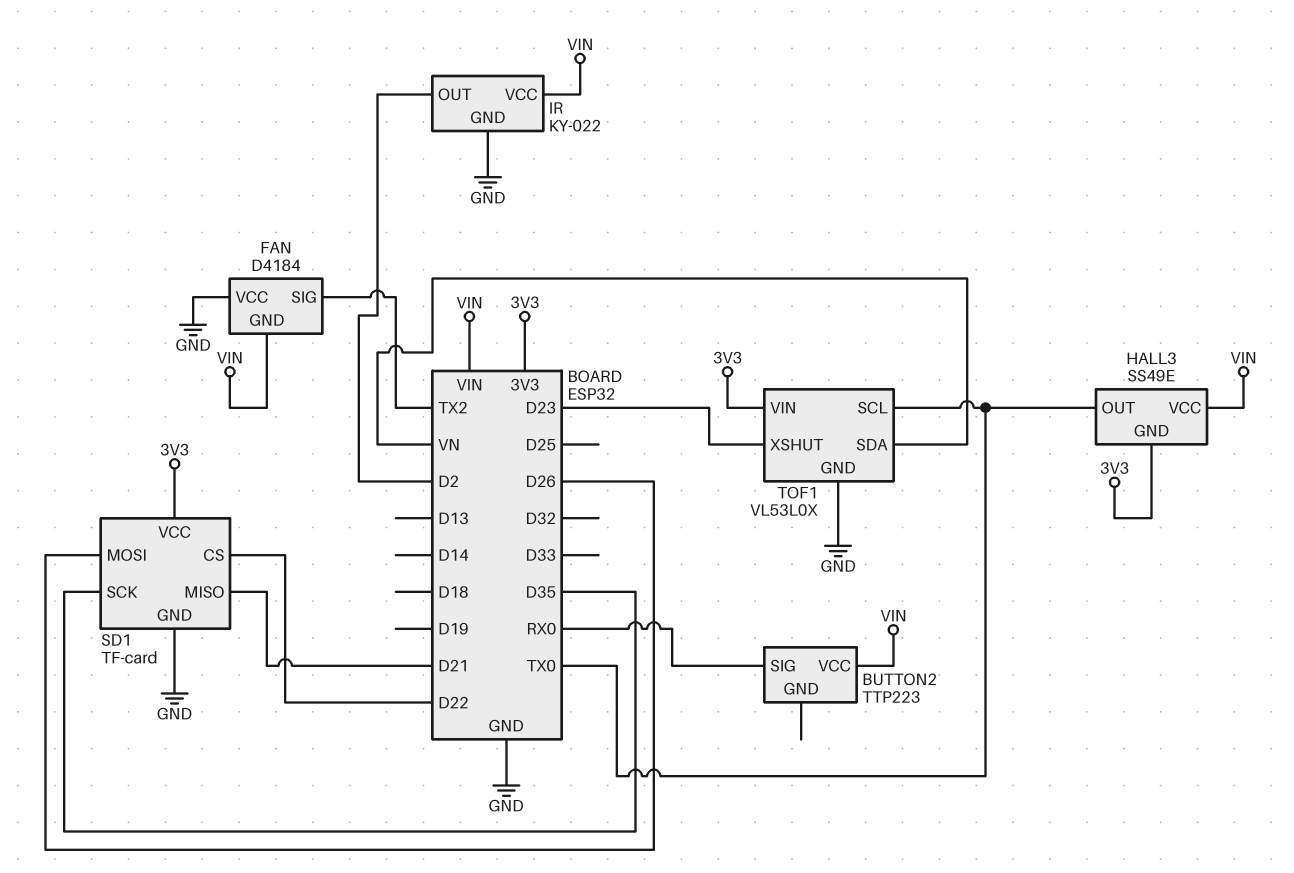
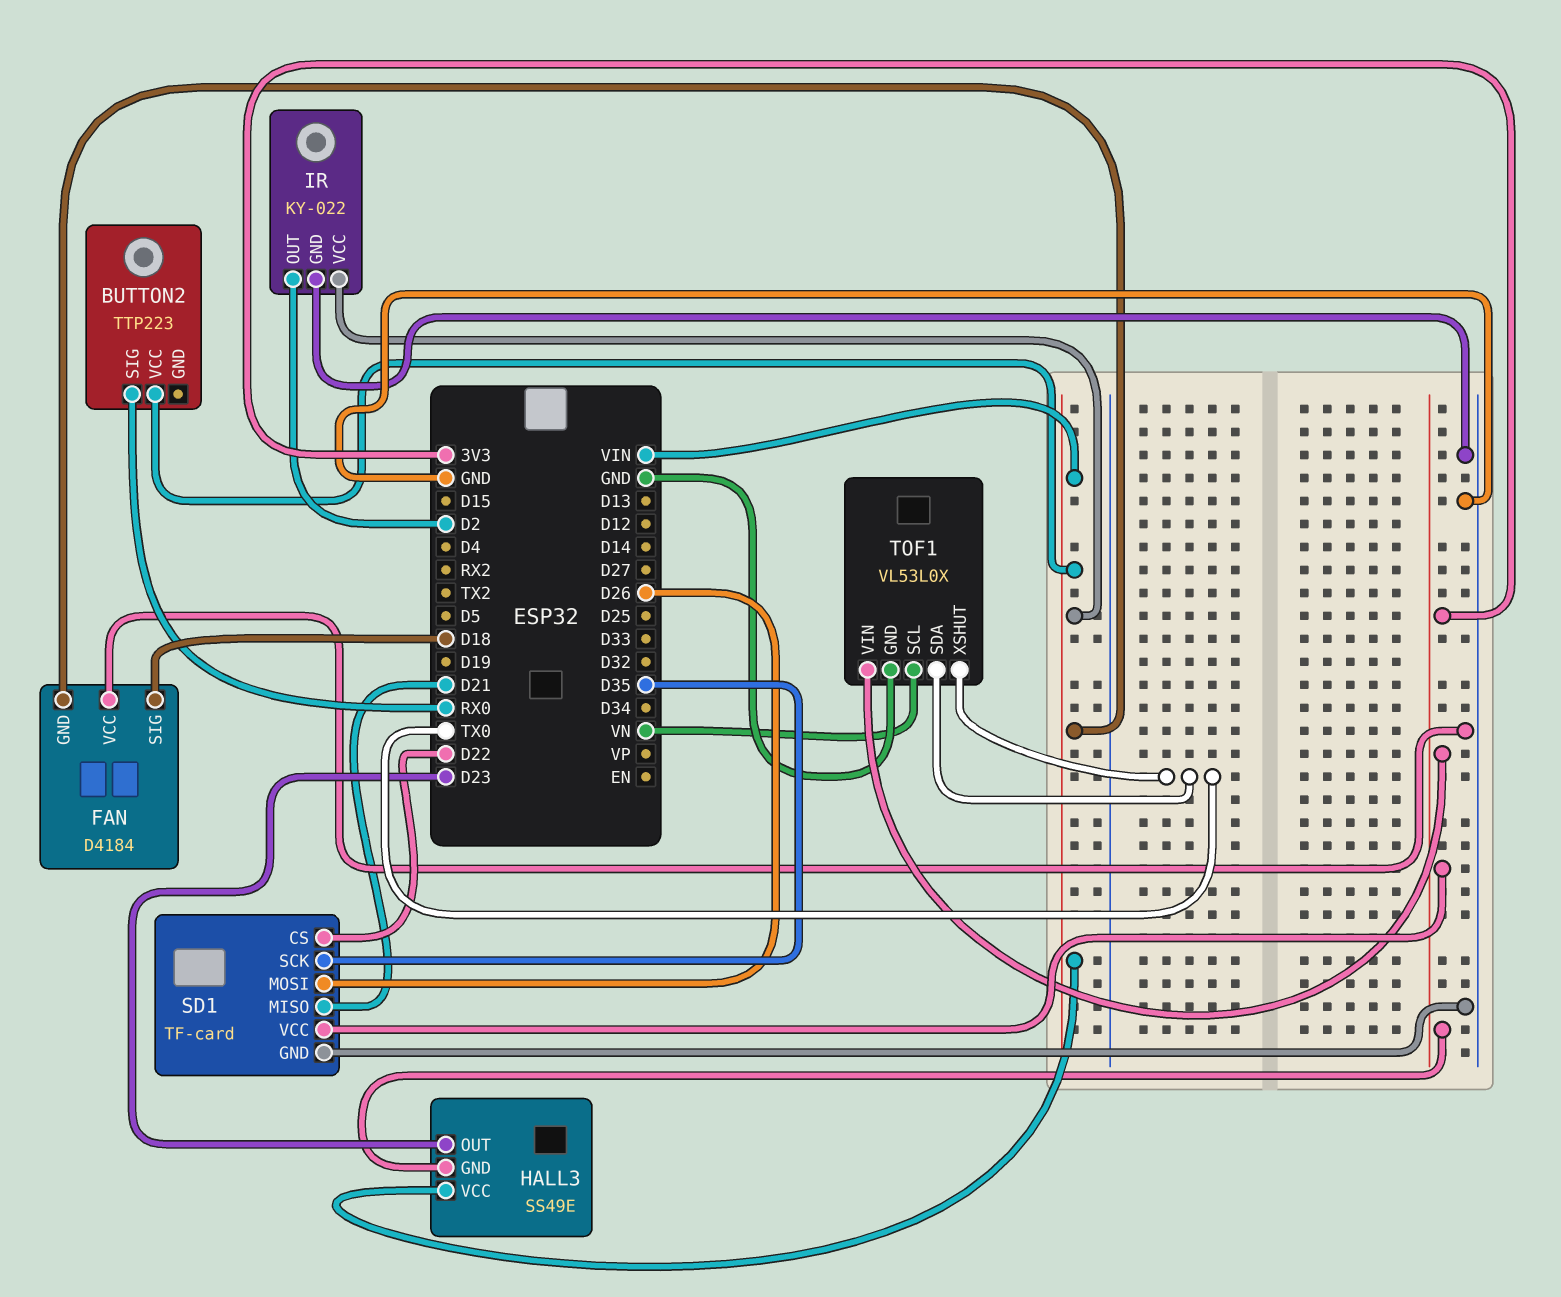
FAN pin SIG: TX2 -> D18
HALL3 pin OUT: TX0 -> D23
TOF1 pin SCL: TX0 -> VN
TOF1 pin SDA: VN -> TX0
TOF1 pin XSHUT: D23 -> TX0

